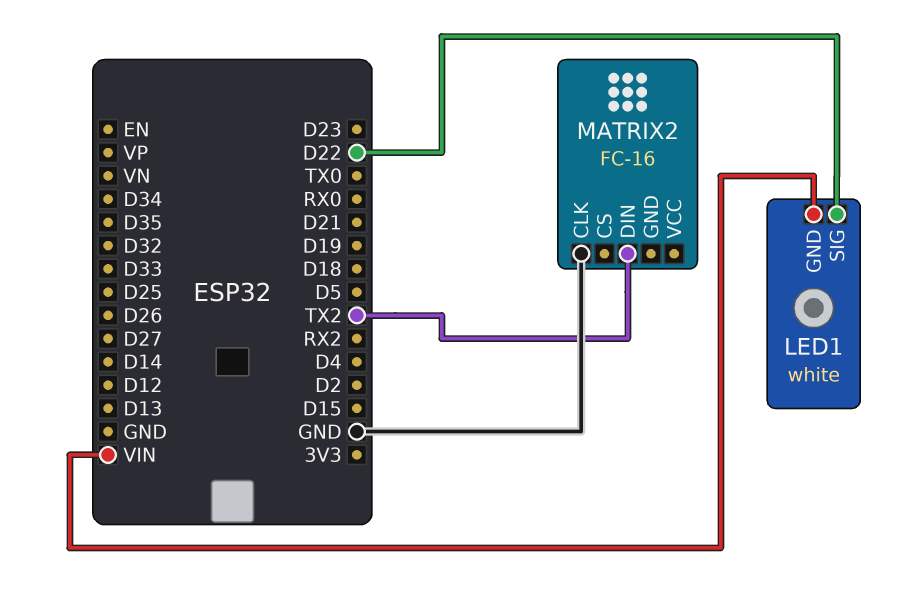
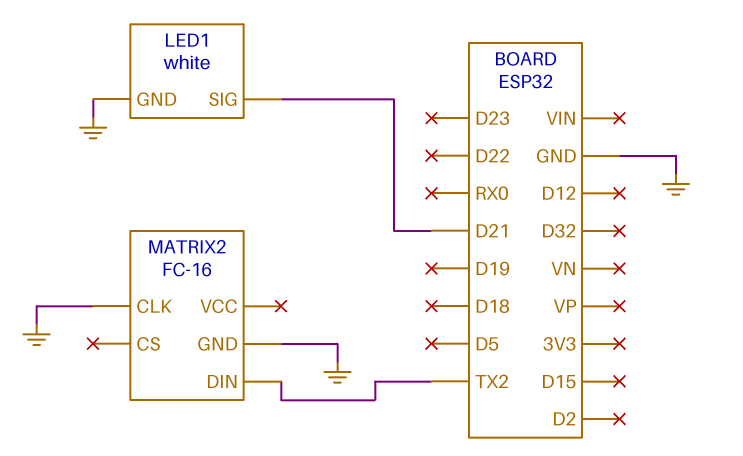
LED1 pin GND: VIN -> GND
LED1 pin SIG: D22 -> D21
MATRIX2 pin GND: none -> GND

